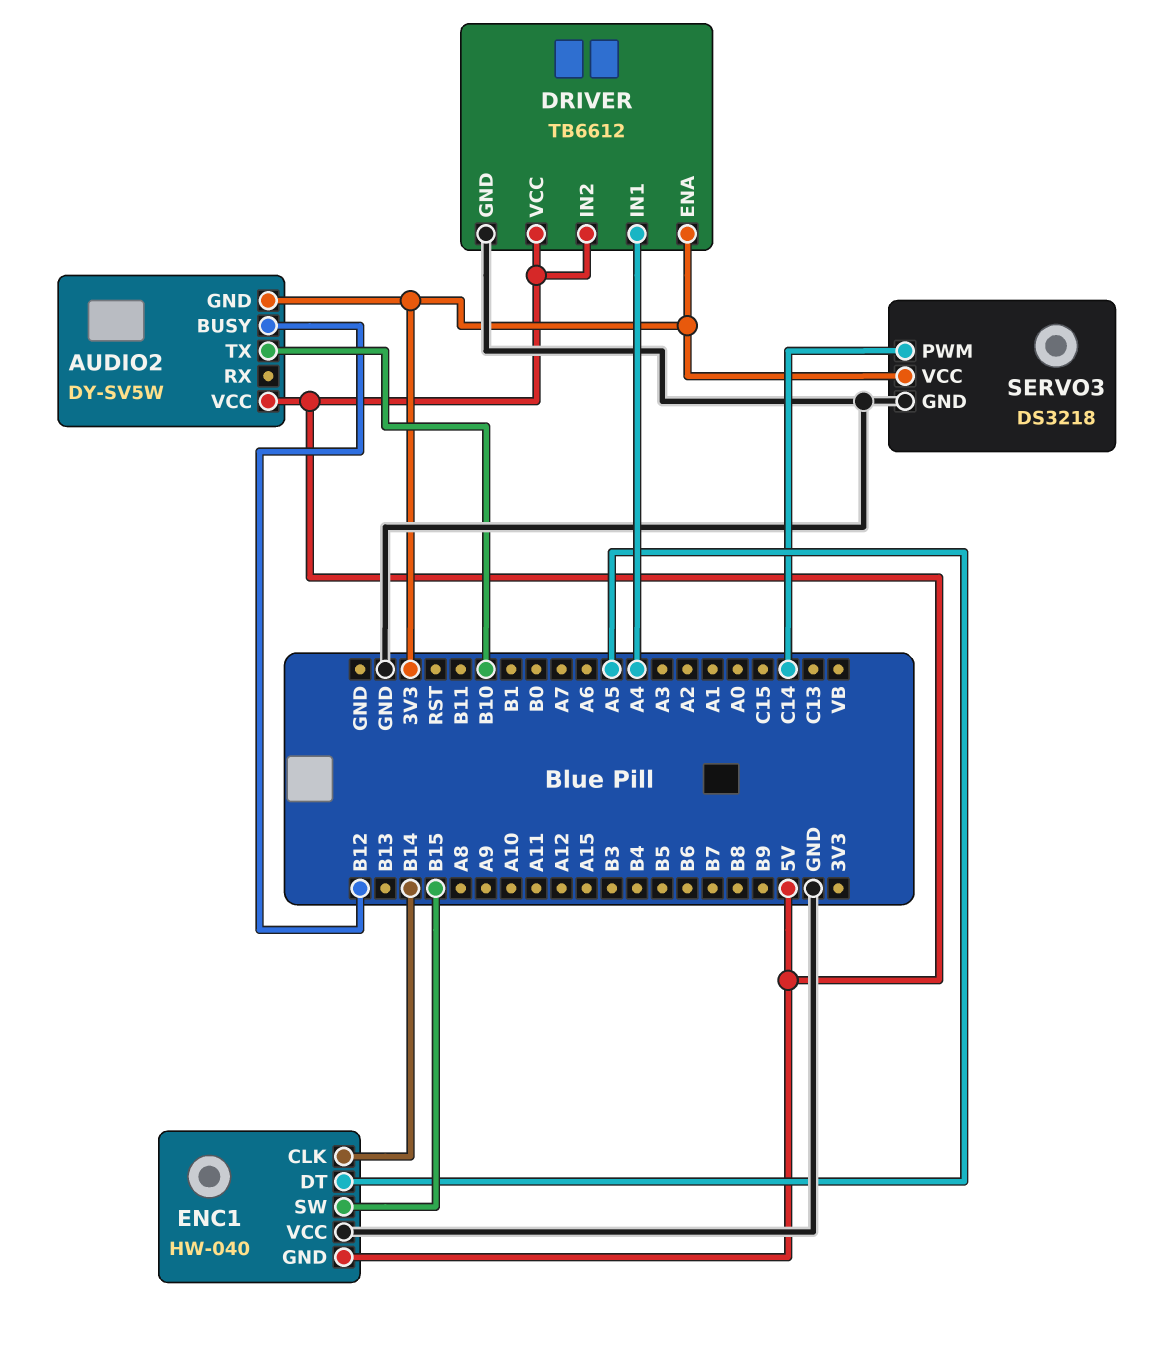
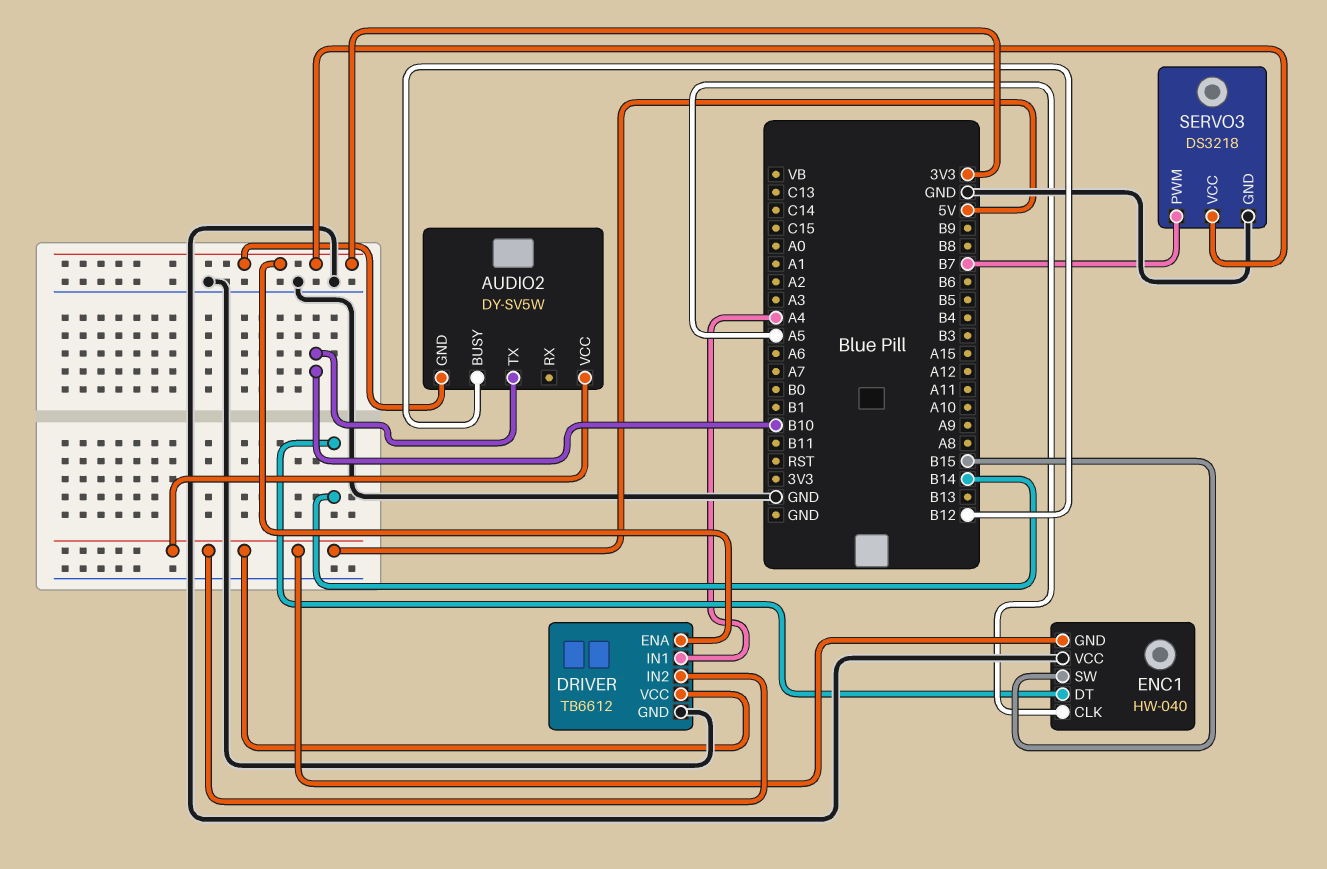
ENC1 pin CLK: B14 -> A5
ENC1 pin DT: A5 -> B14
SERVO3 pin PWM: C14 -> B7

